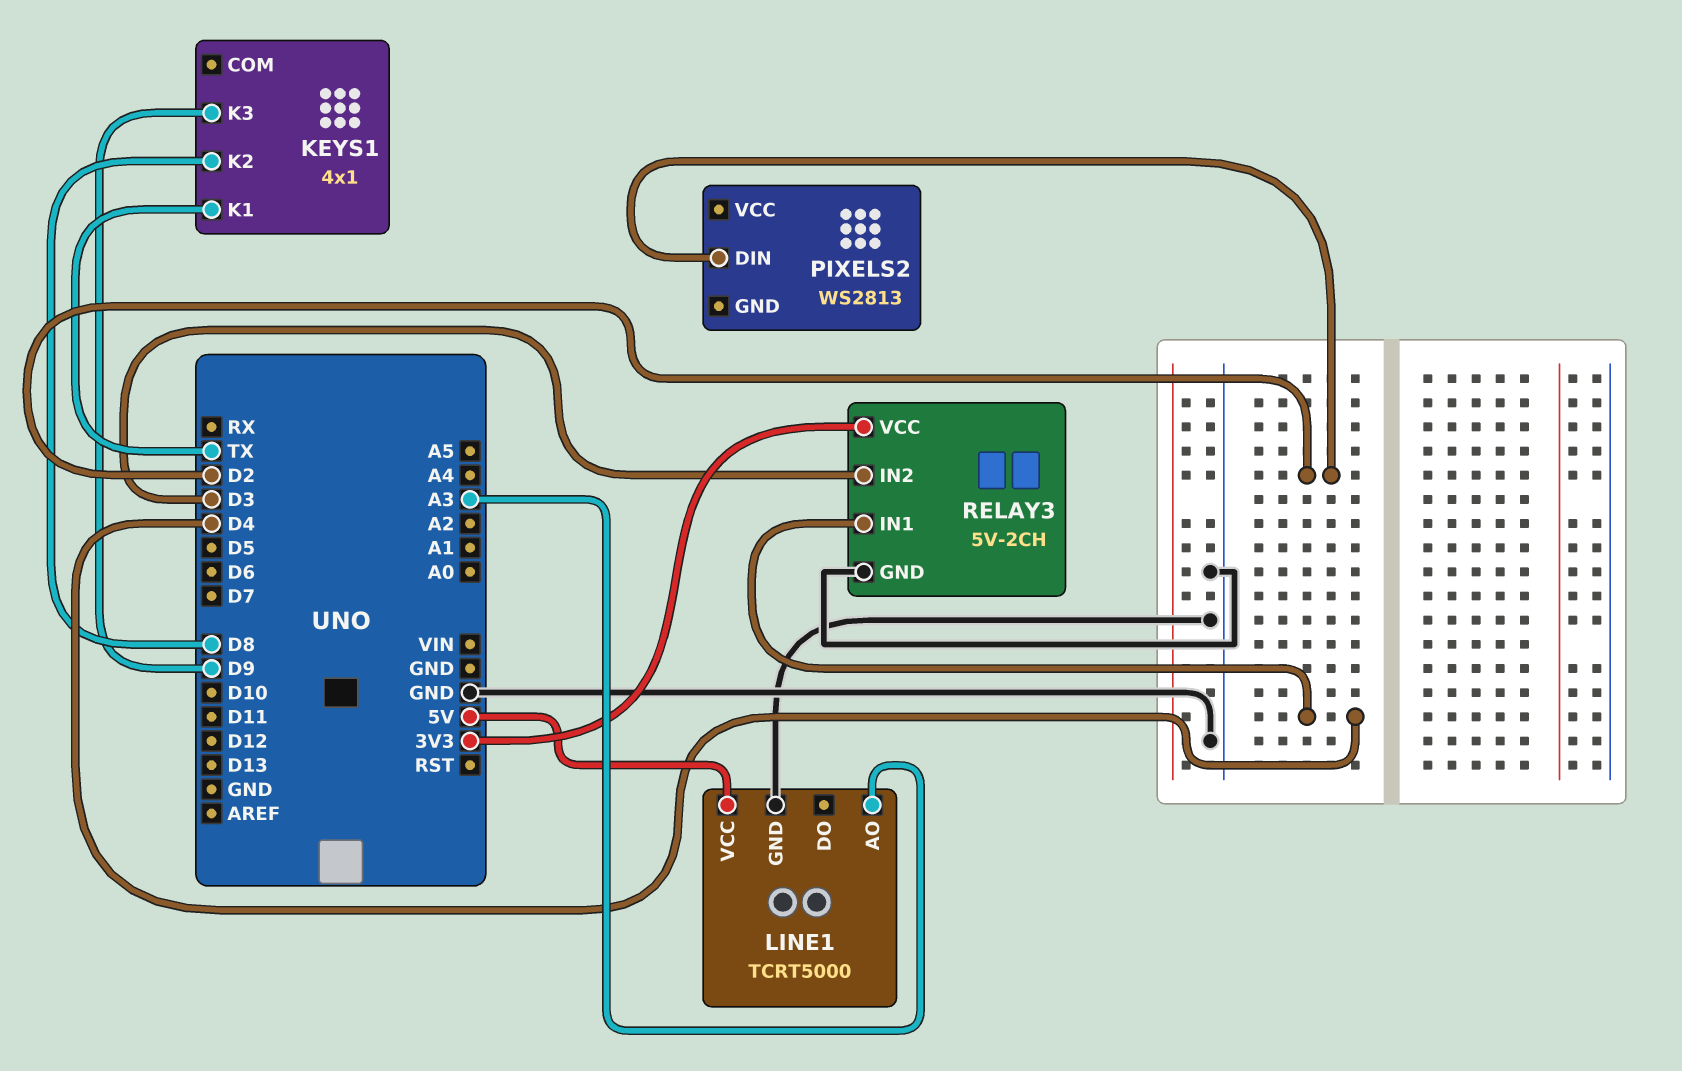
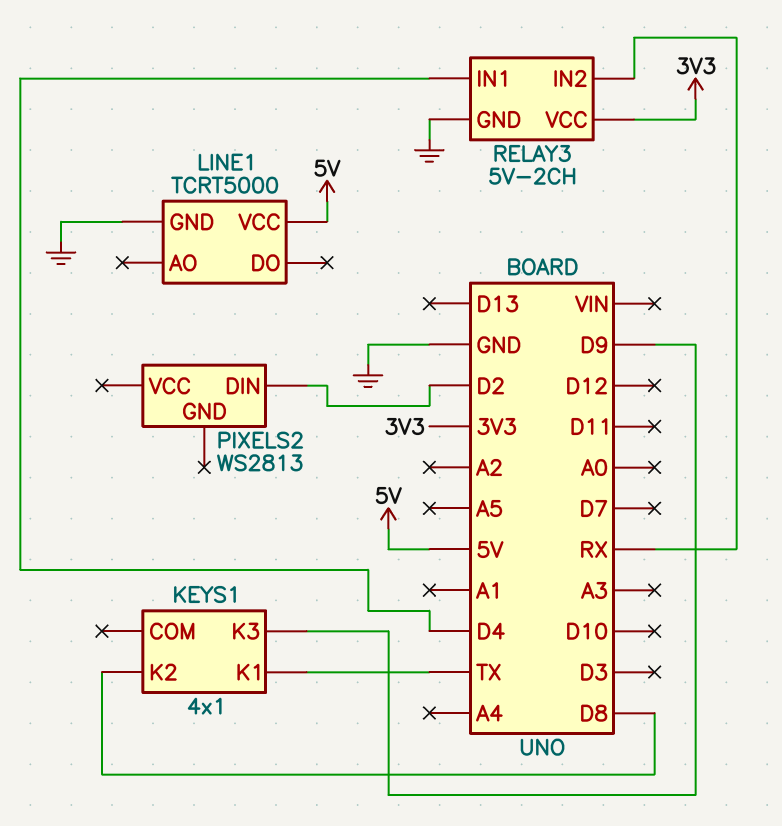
LINE1 pin AO: A3 -> none
RELAY3 pin IN2: D3 -> RX

